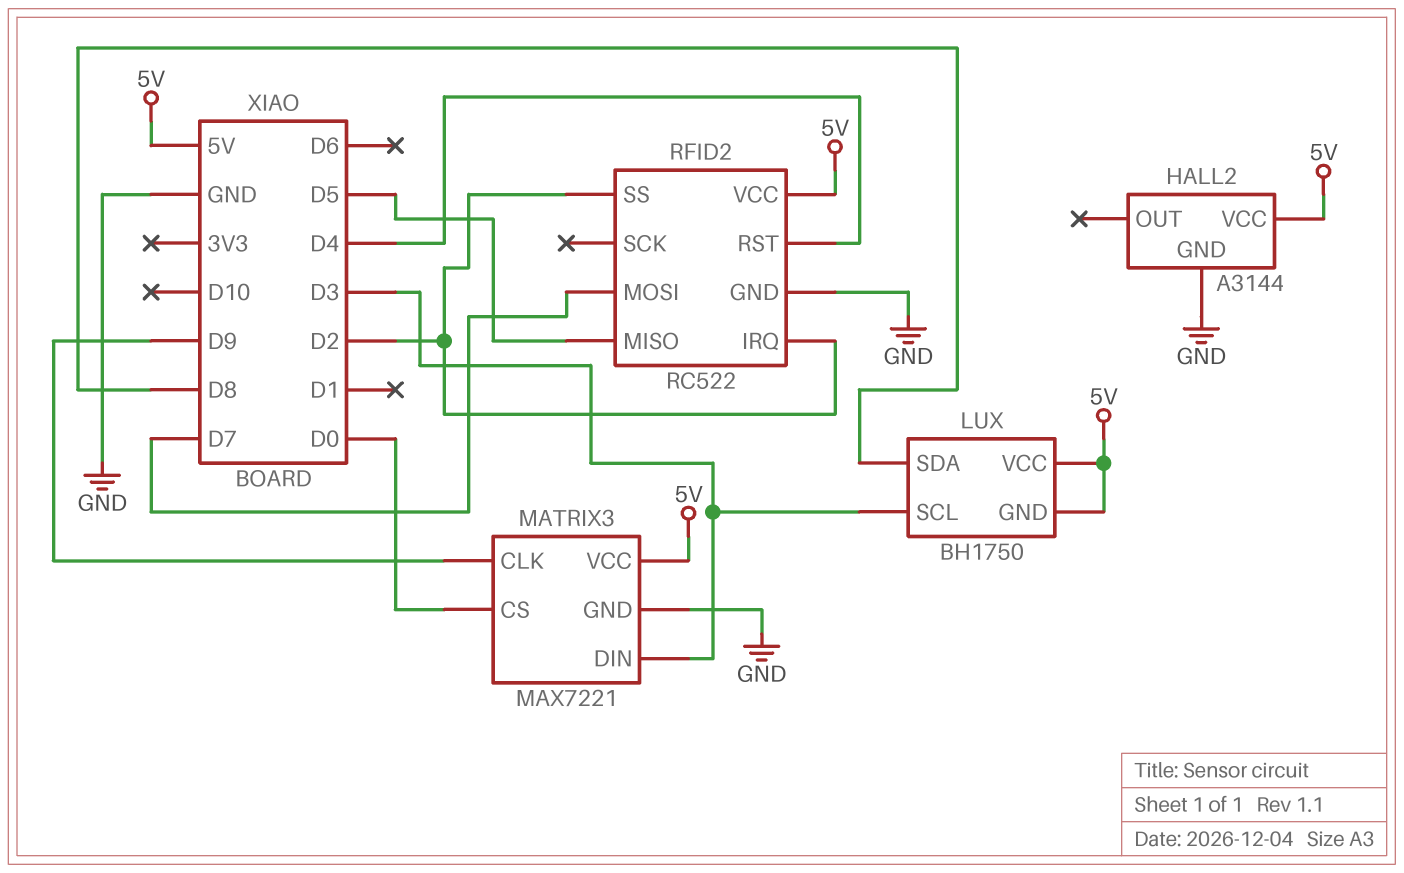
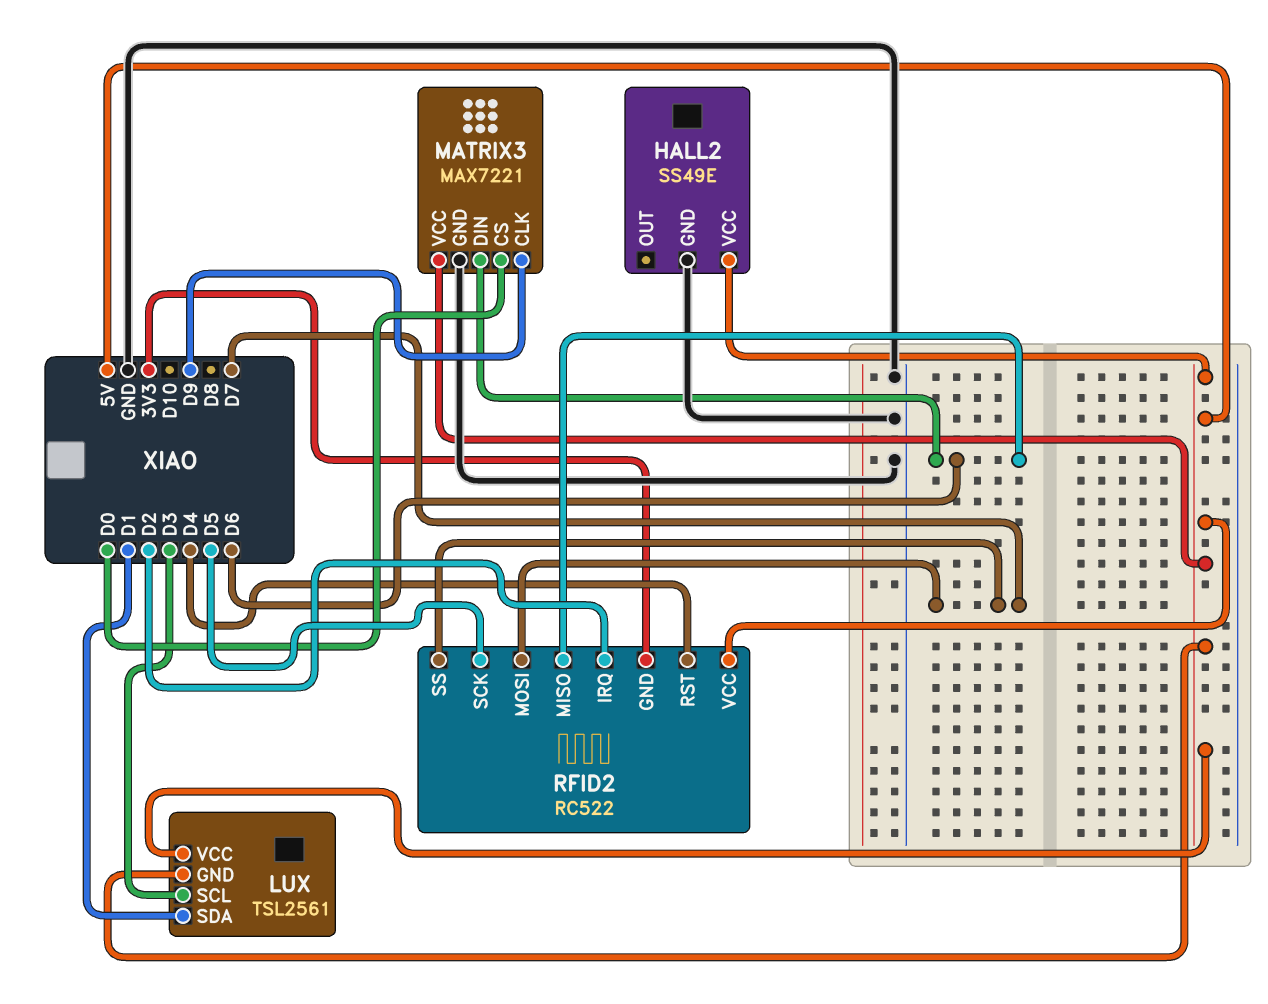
HALL2: A3144 -> SS49E
LUX: BH1750 -> TSL2561
LUX pin SDA: D8 -> D1
MATRIX3 pin DIN: D3 -> D6
RFID2 pin GND: GND -> 3V3
RFID2 pin MISO: D5 -> D6
RFID2 pin SCK: none -> D5
RFID2 pin SS: D2 -> D7

